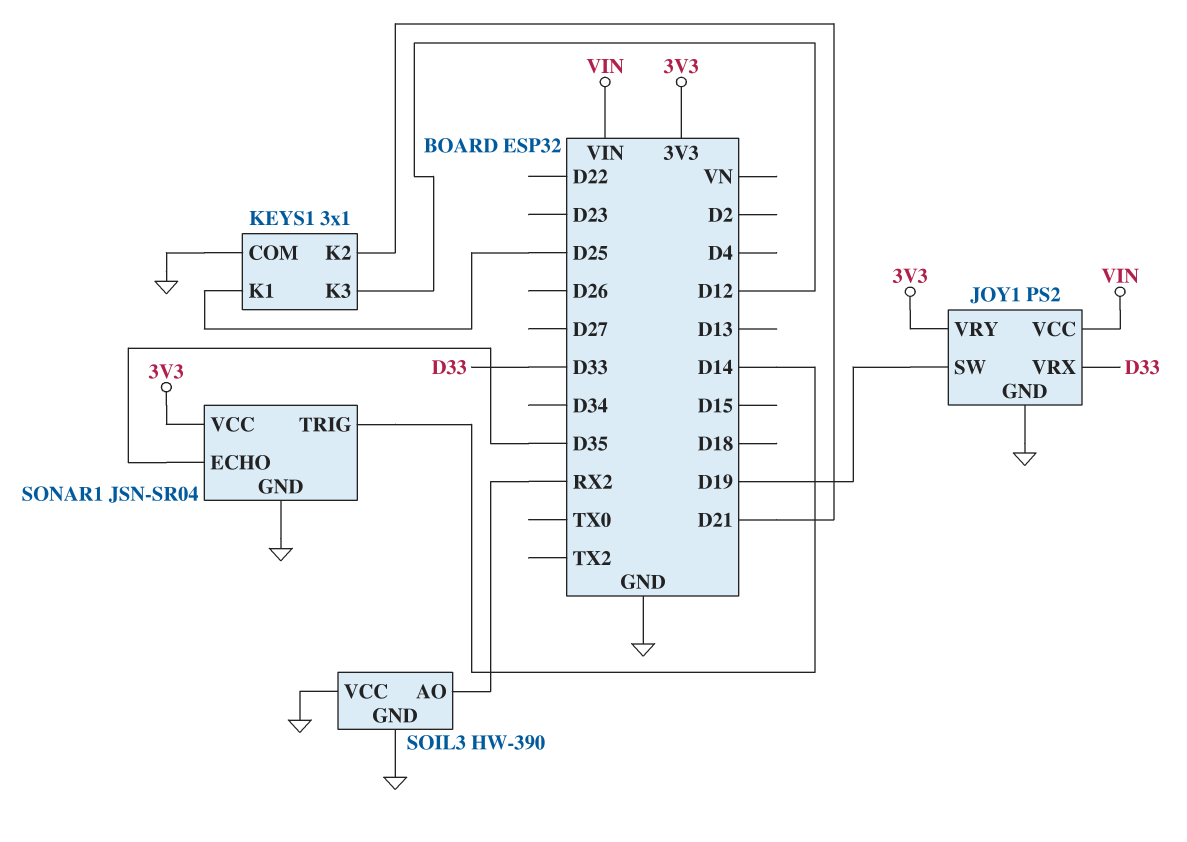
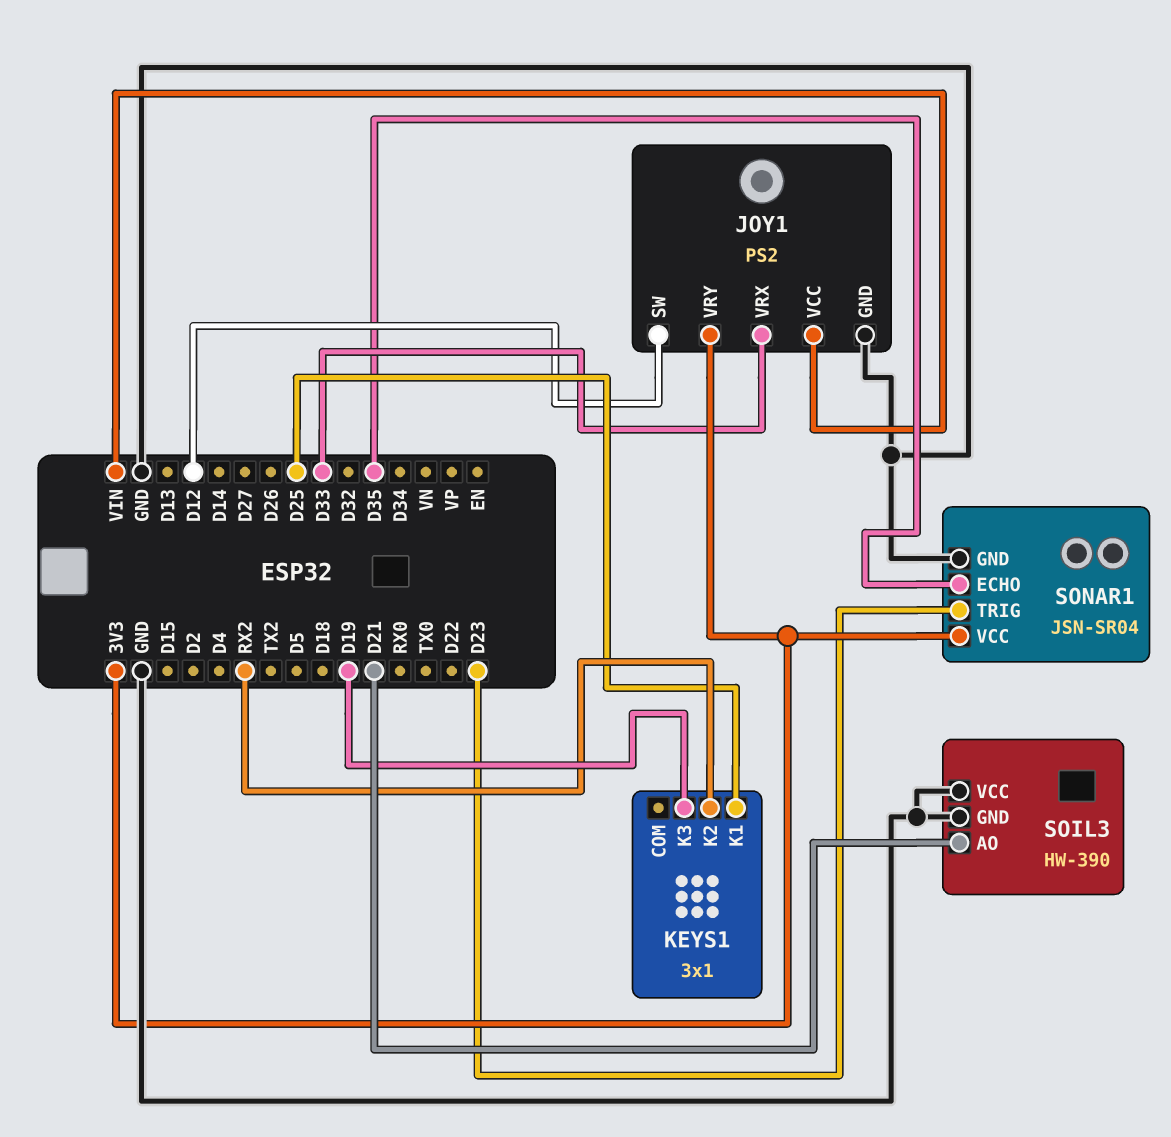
JOY1 pin SW: D19 -> D12
KEYS1 pin COM: GND -> none
KEYS1 pin K2: D21 -> RX2
KEYS1 pin K3: D12 -> D19
SOIL3 pin AO: RX2 -> D21
SONAR1 pin TRIG: D14 -> D23

